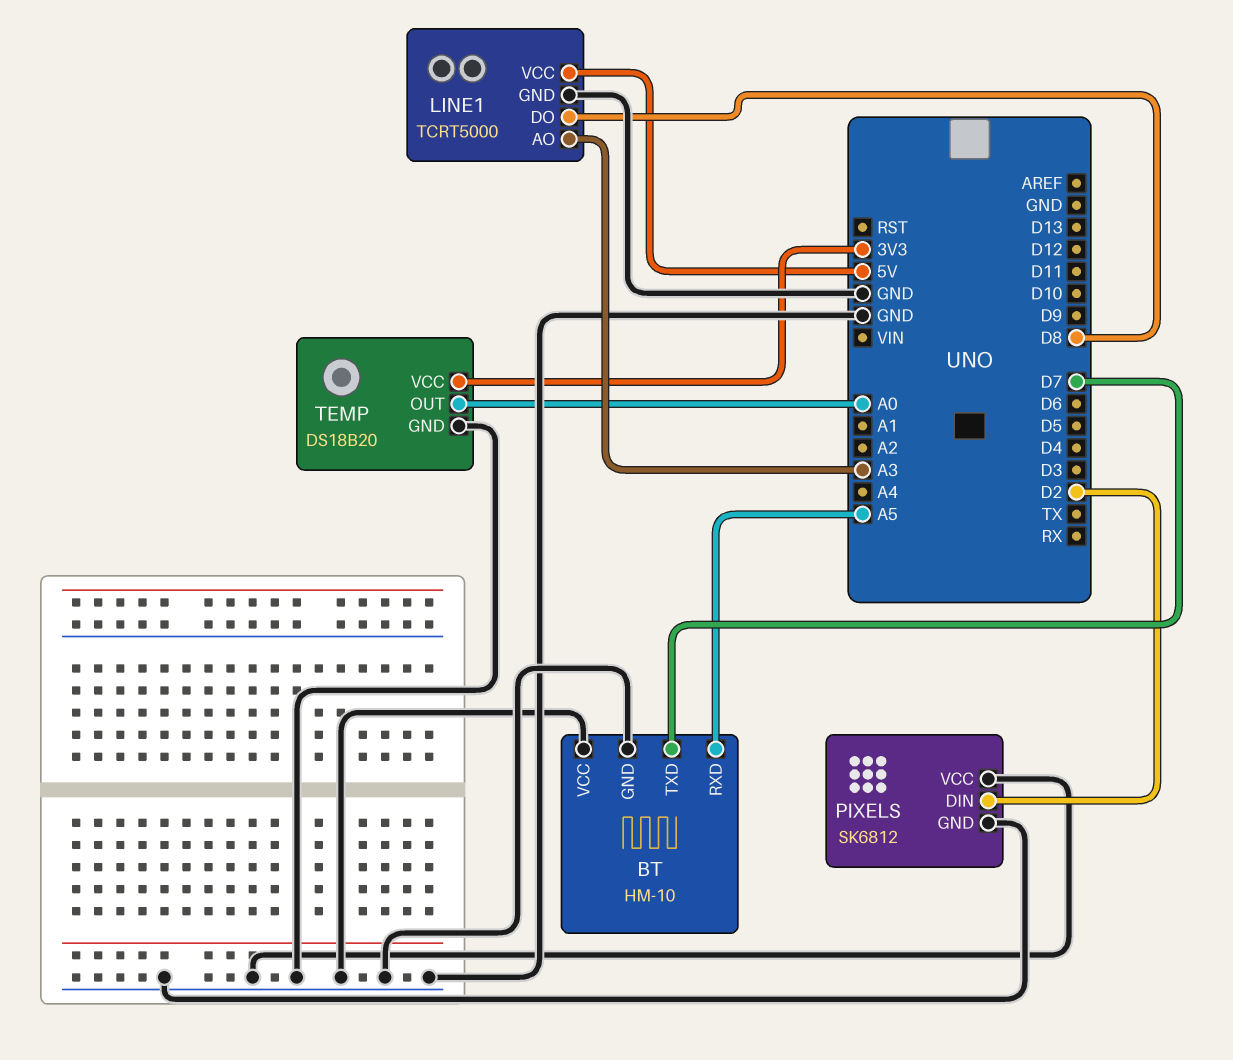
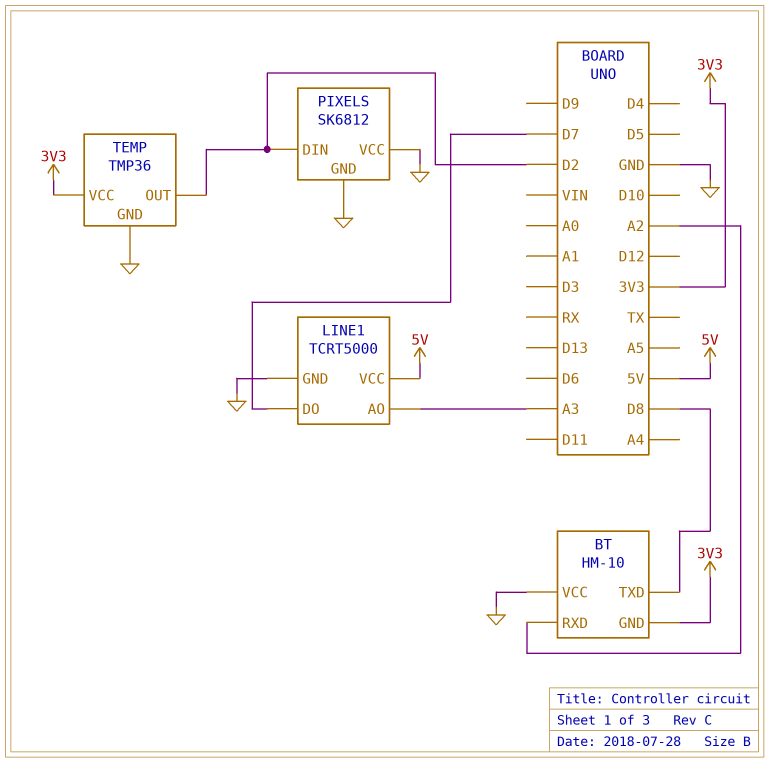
BT pin GND: GND -> 3V3
BT pin RXD: A5 -> A2
BT pin TXD: D7 -> D8
LINE1 pin DO: D8 -> D7
TEMP: DS18B20 -> TMP36
TEMP pin OUT: A0 -> D2

